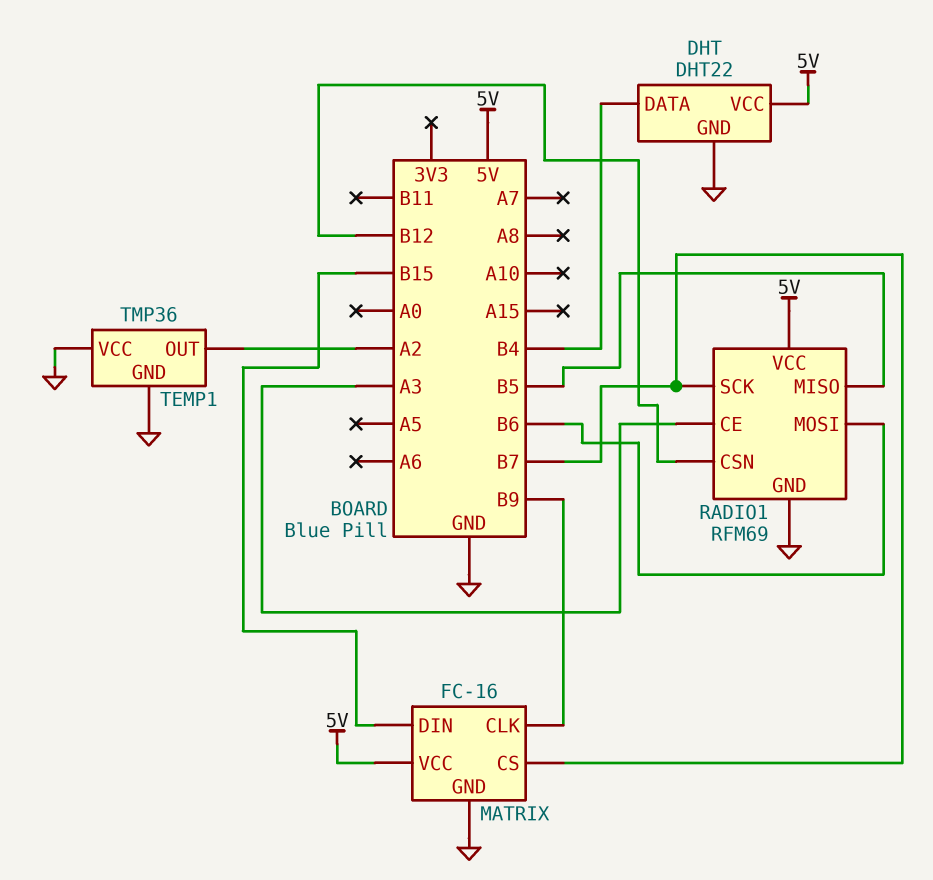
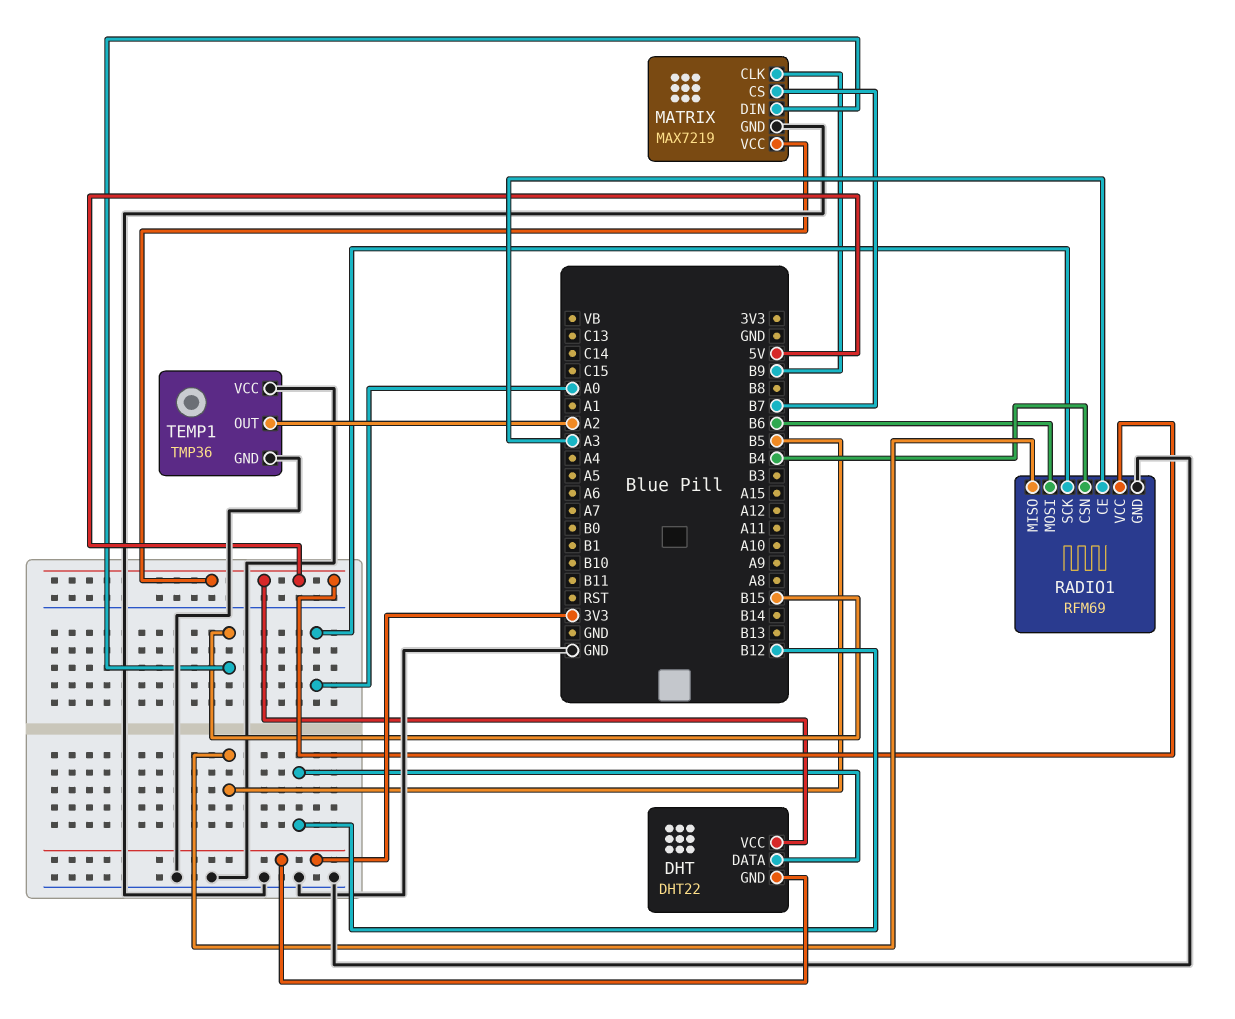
DHT pin DATA: B4 -> B12
DHT pin GND: GND -> 3V3
MATRIX: FC-16 -> MAX7219
RADIO1 pin CSN: B12 -> B4
RADIO1 pin SCK: B7 -> A0

